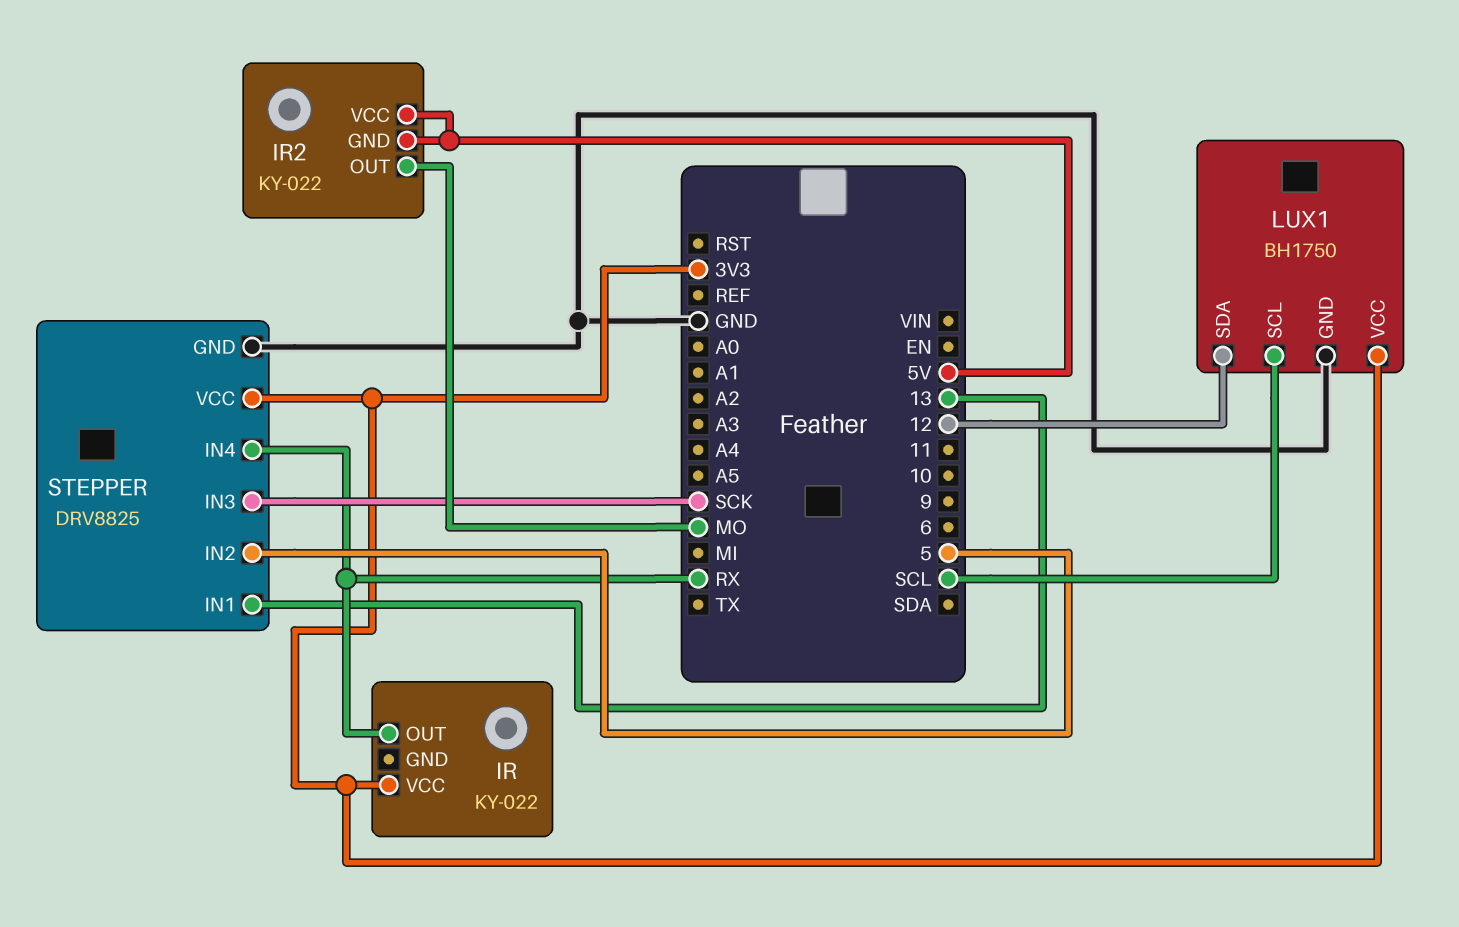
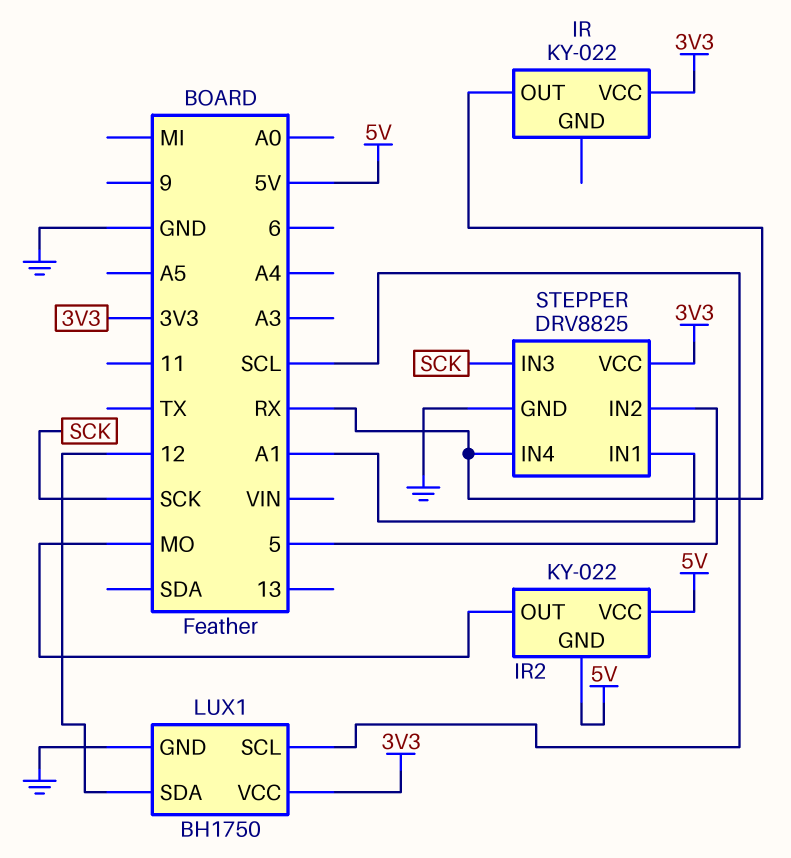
STEPPER pin IN1: 13 -> A1

